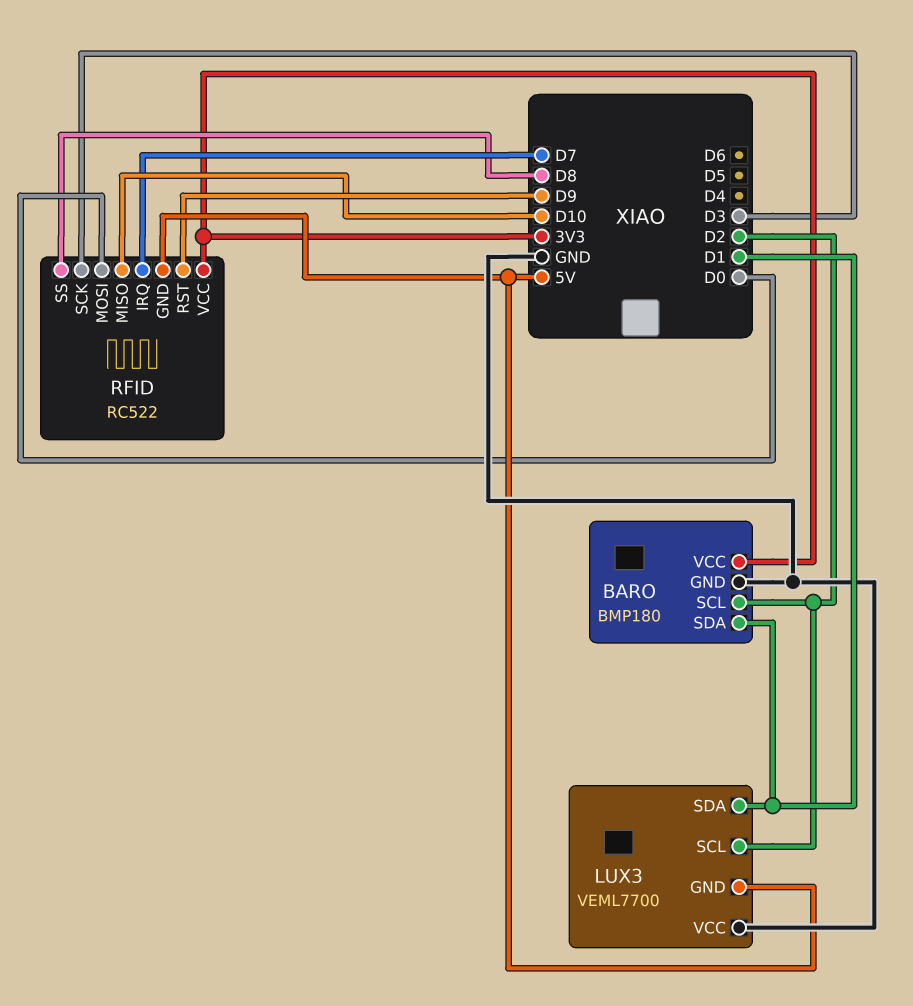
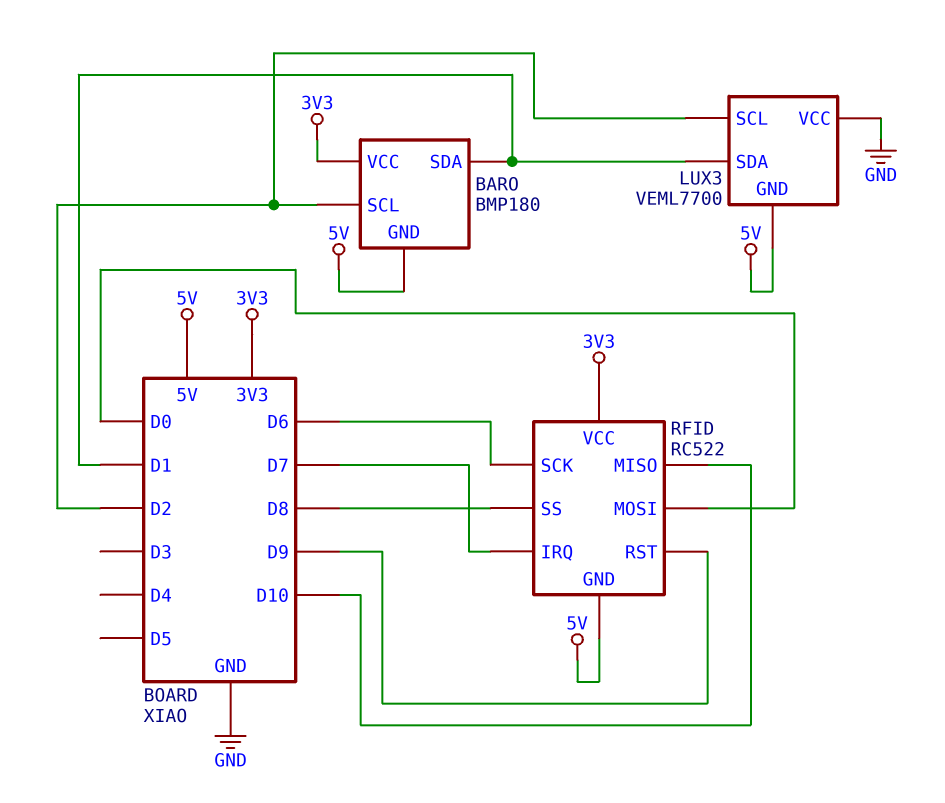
BARO pin GND: GND -> 5V
RFID pin SCK: D3 -> D6

